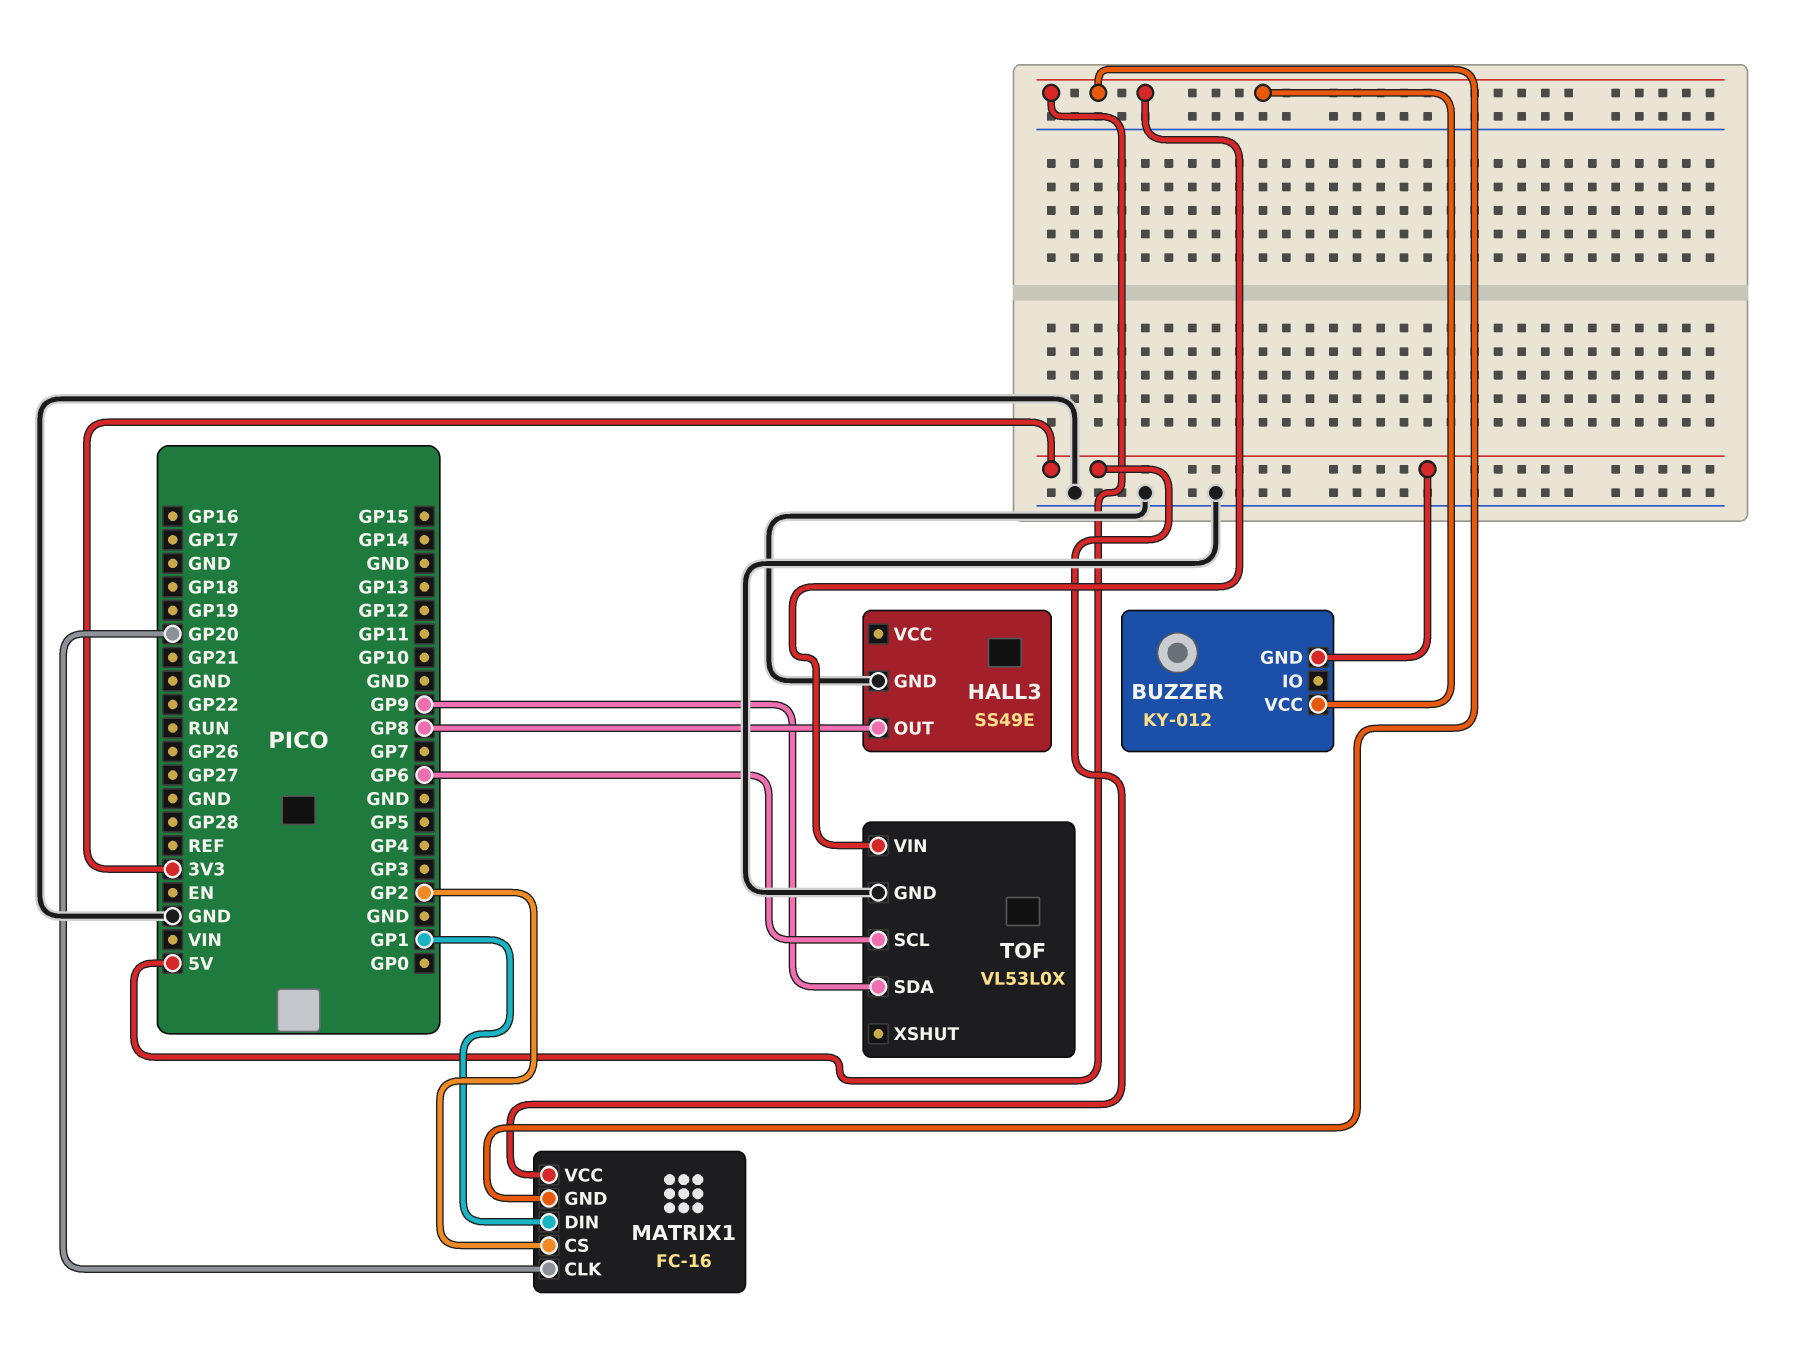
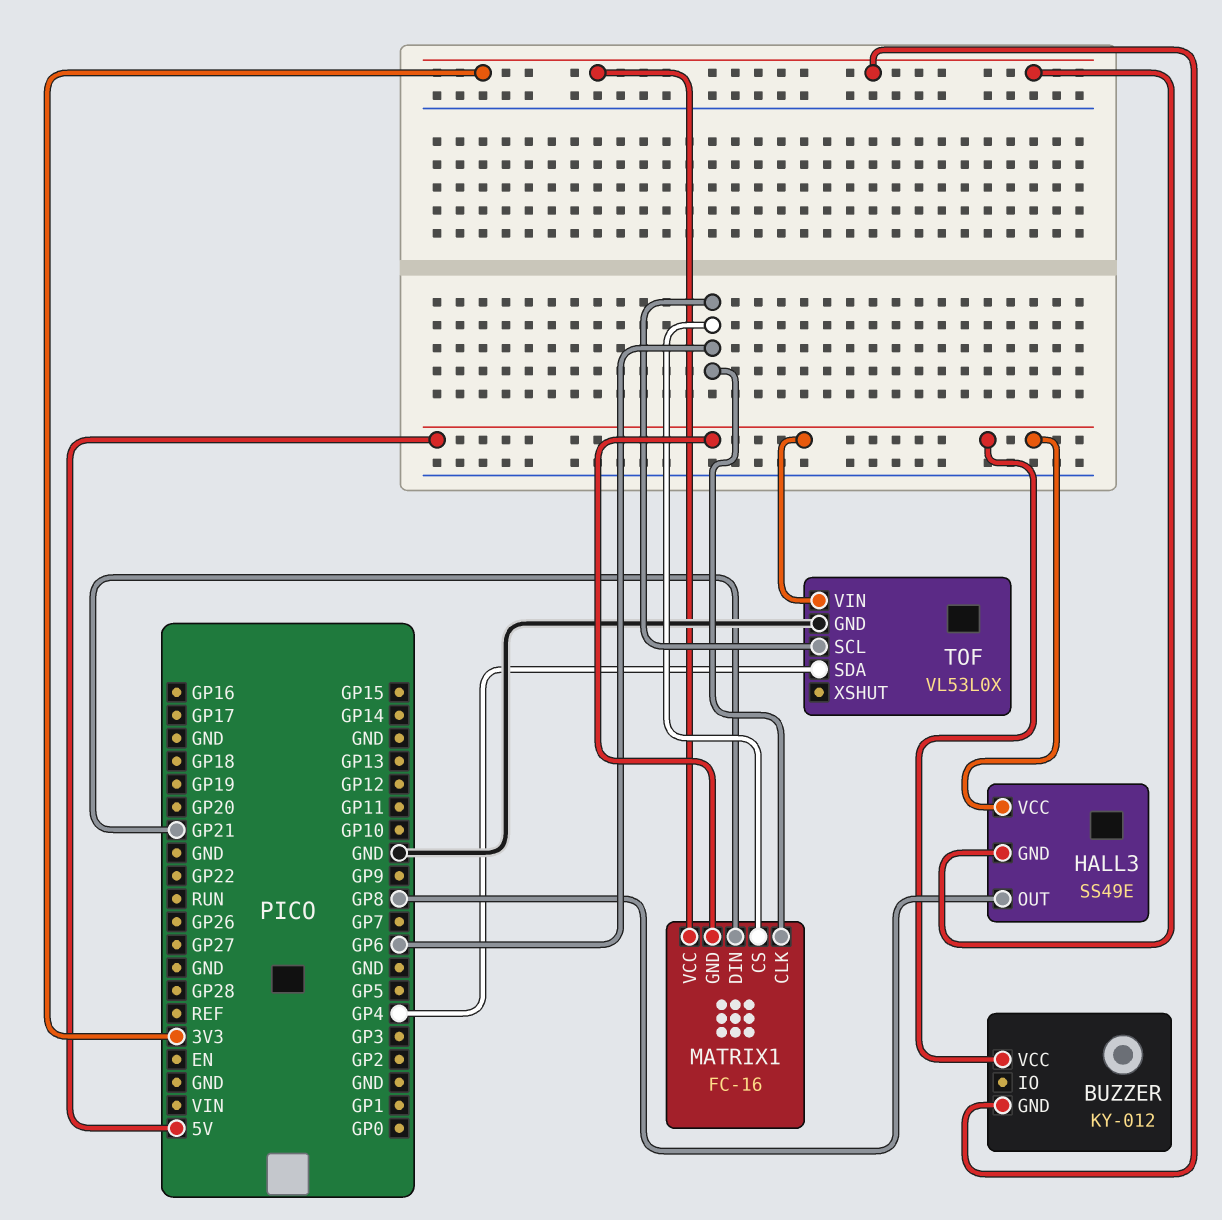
HALL3 pin GND: GND -> 3V3
HALL3 pin VCC: none -> 5V
MATRIX1 pin CLK: GP20 -> GP6
MATRIX1 pin CS: GP2 -> GP6
MATRIX1 pin DIN: GP1 -> GP21
TOF pin SDA: GP9 -> GP4

